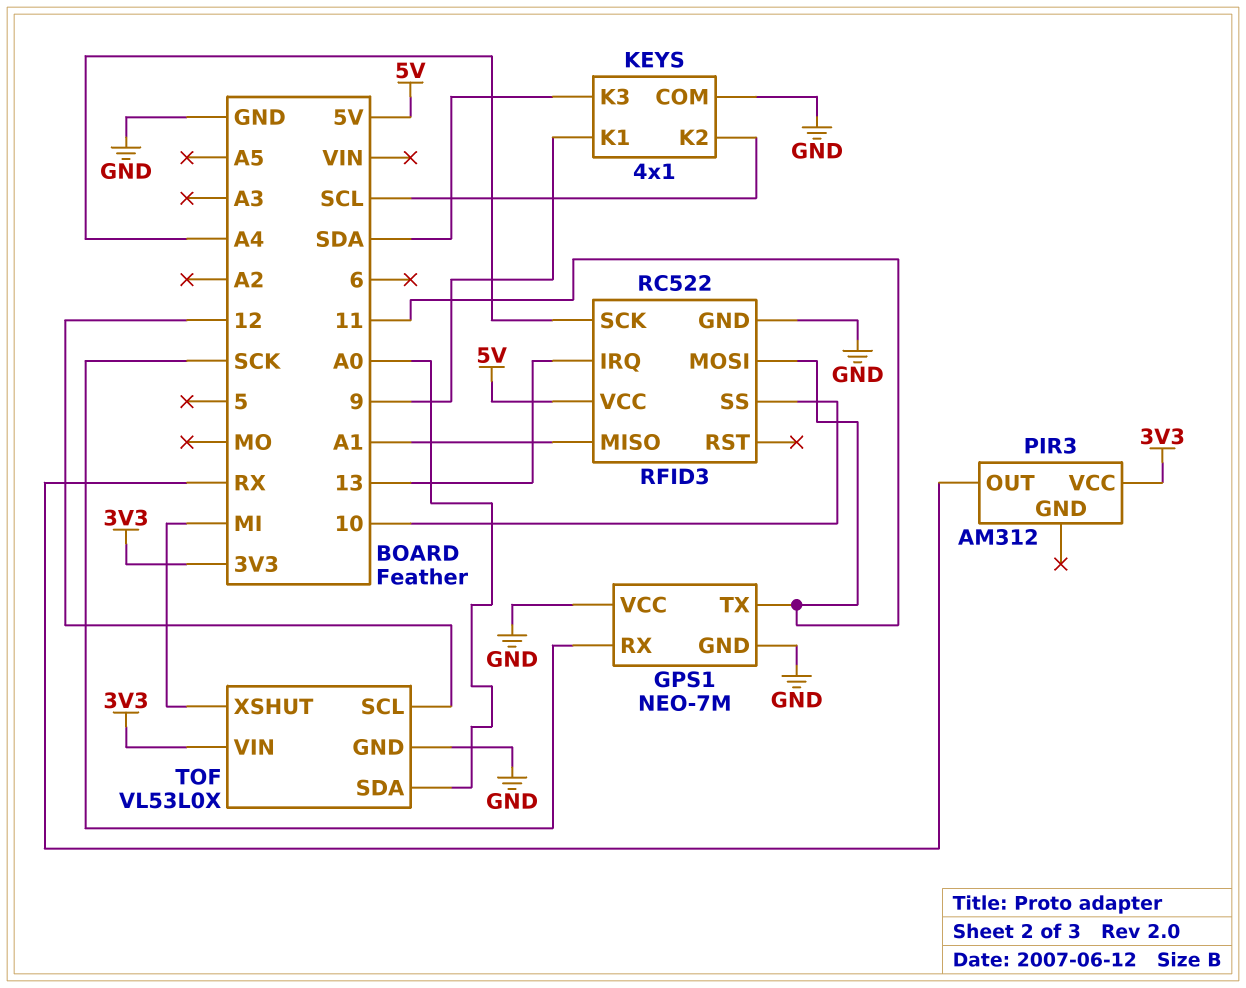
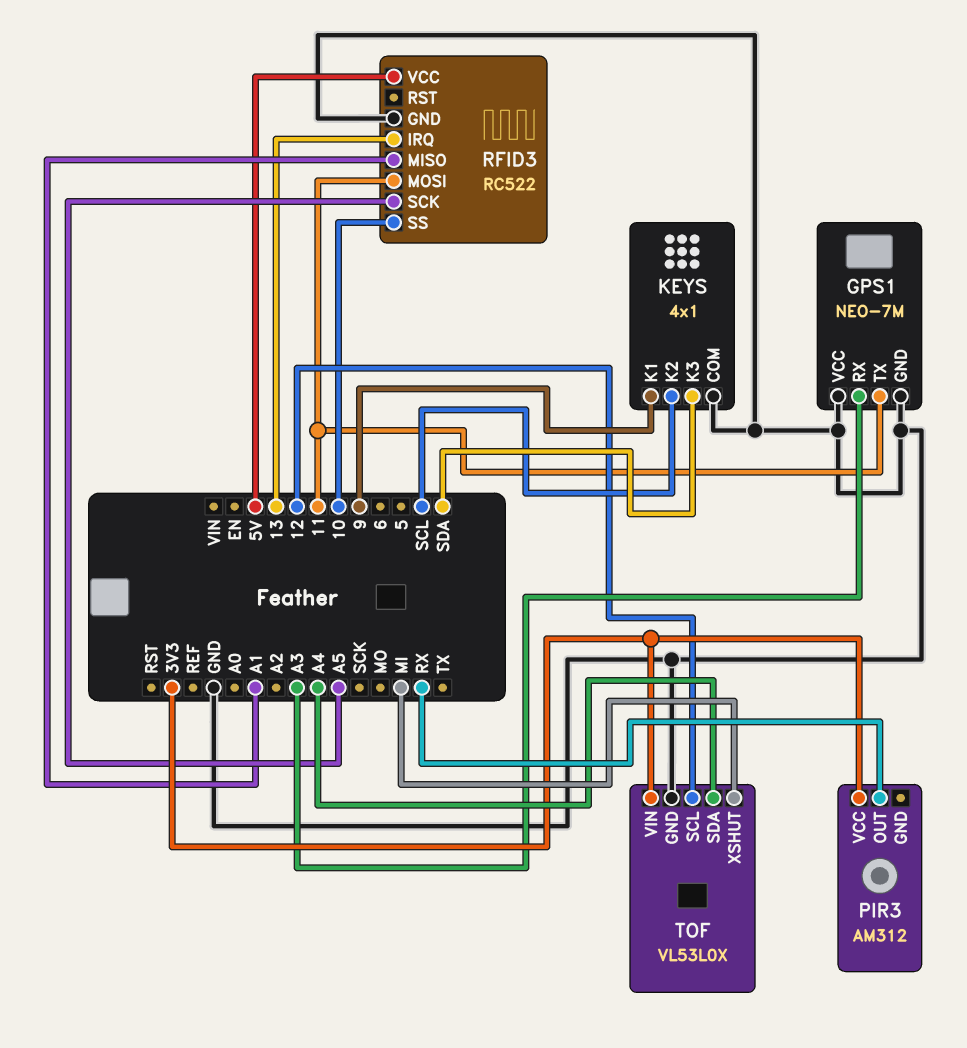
GPS1 pin RX: SCK -> A3
RFID3 pin SCK: A4 -> A5
TOF pin SDA: A0 -> A4

